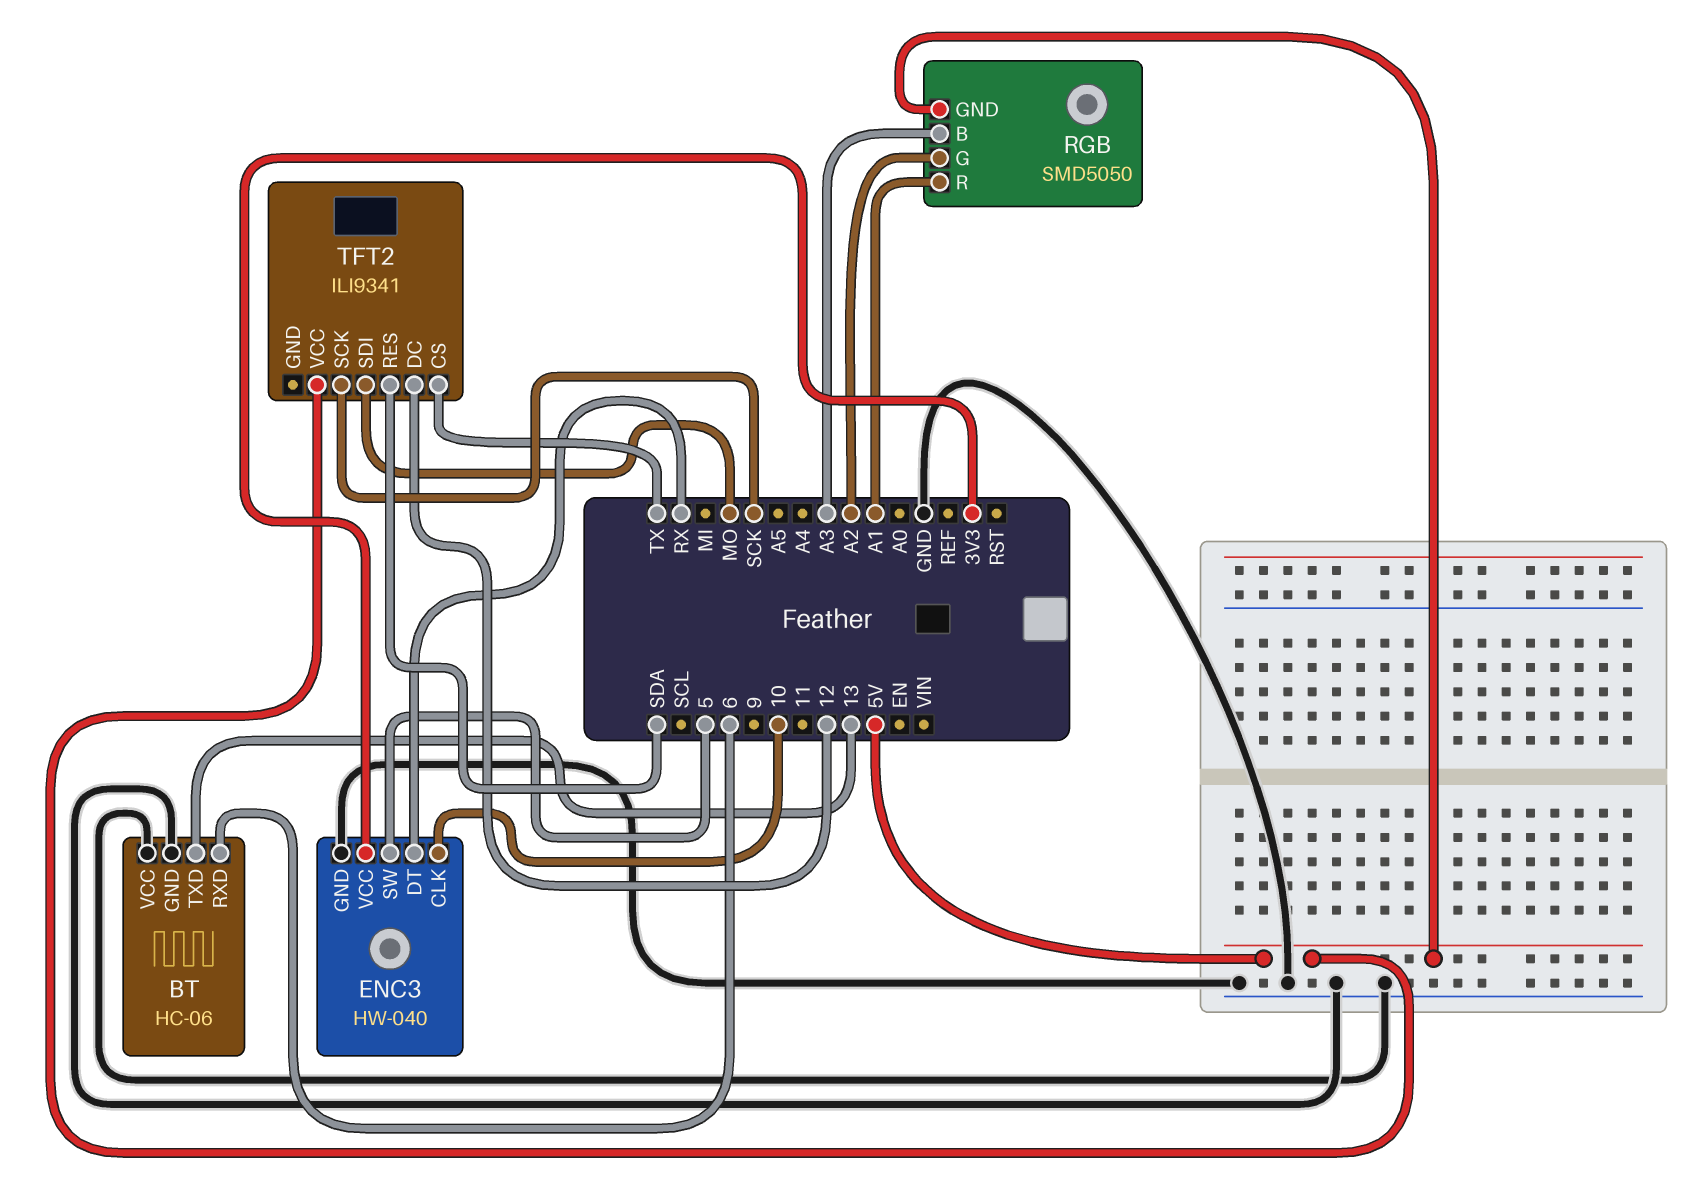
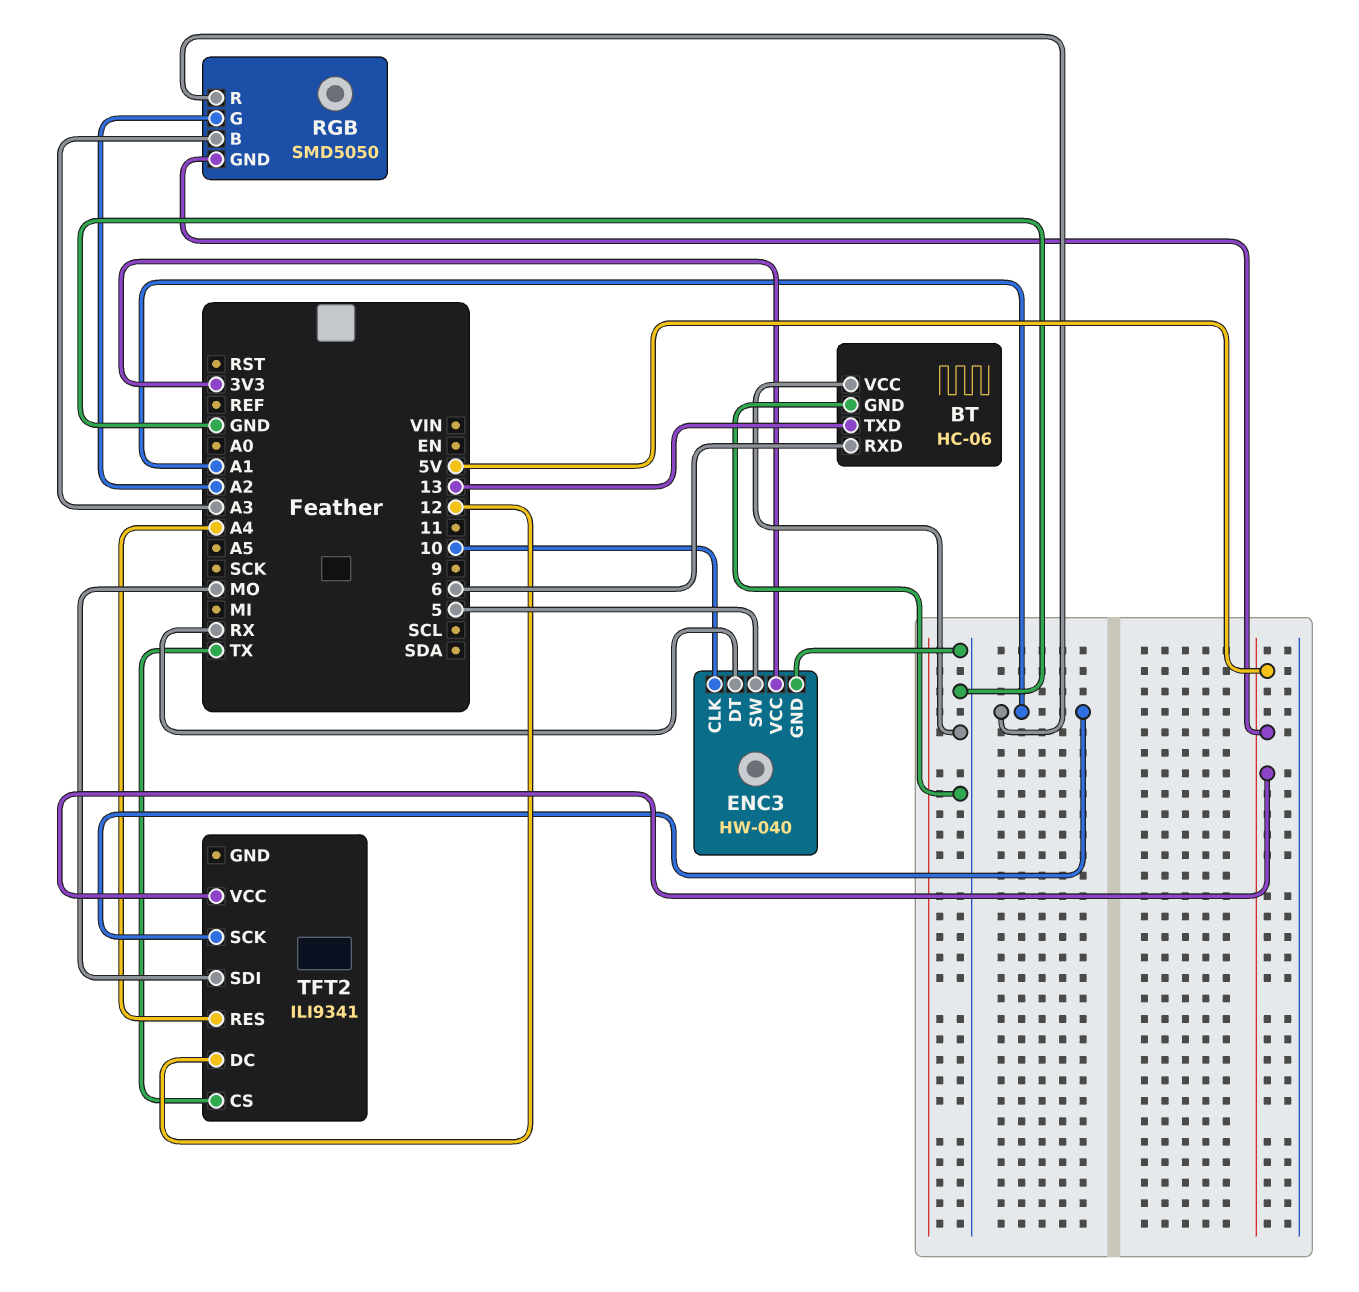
TFT2 pin RES: SDA -> A4
TFT2 pin SCK: SCK -> A1

